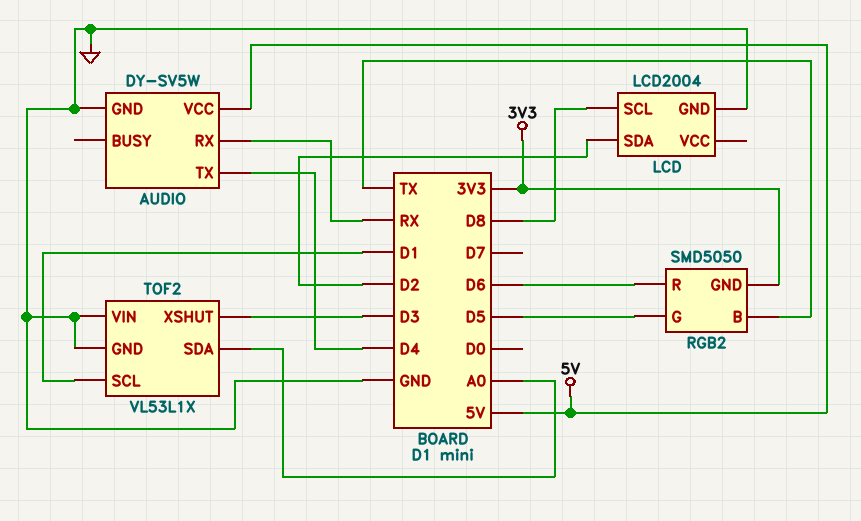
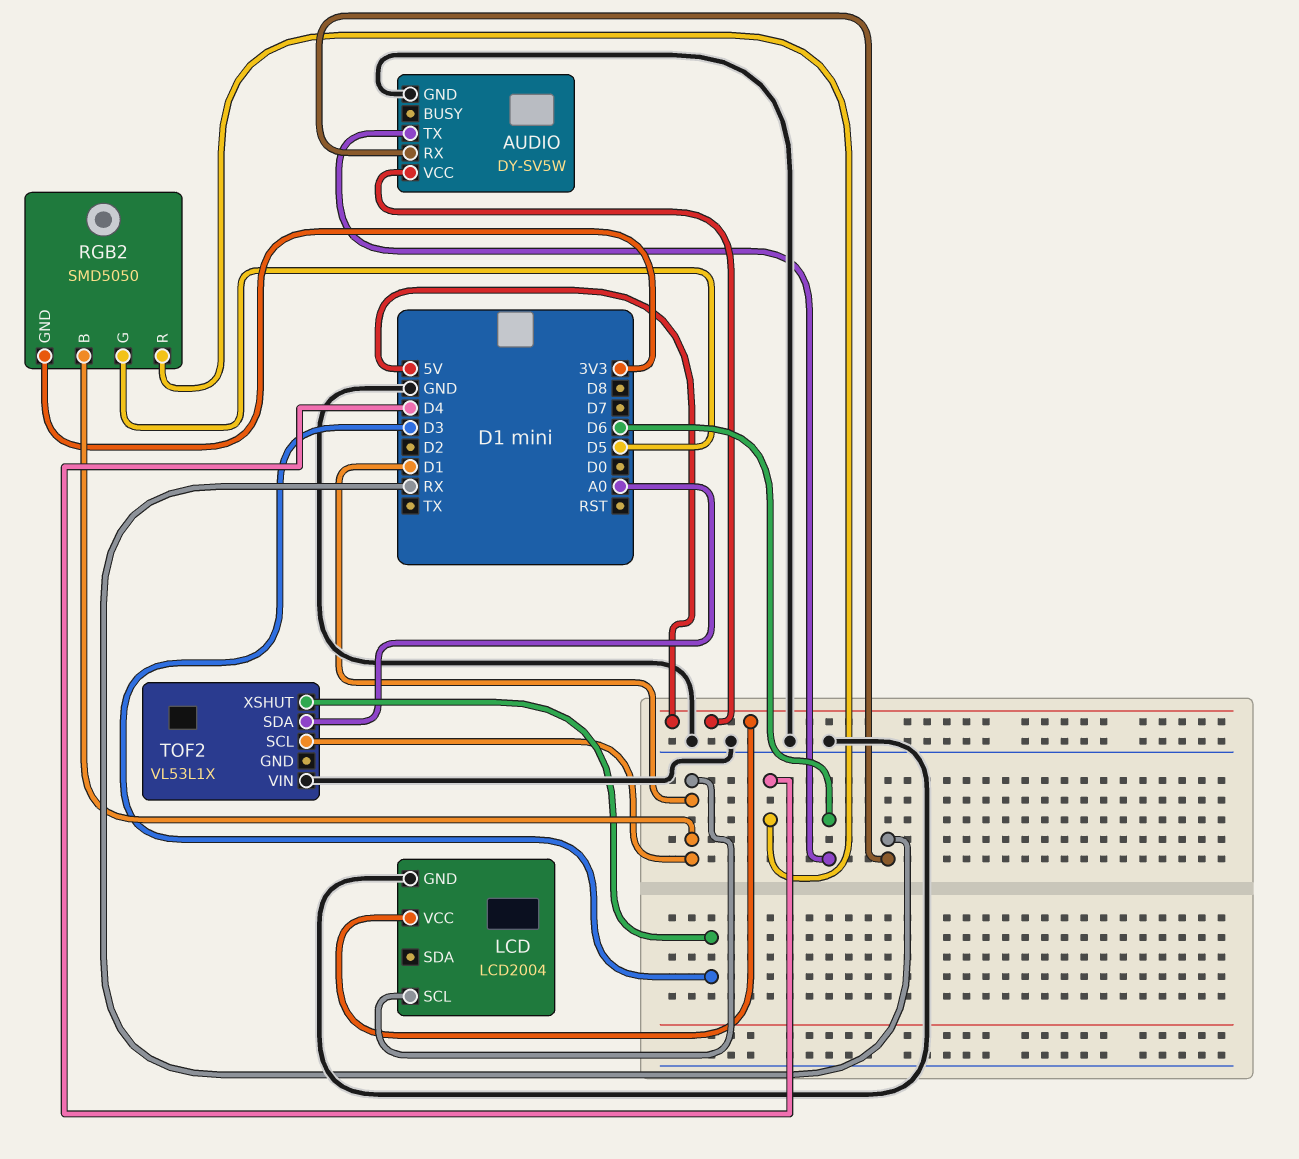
AUDIO pin TX: D4 -> D6
LCD pin SCL: D8 -> D1
LCD pin SDA: D2 -> none
LCD pin VCC: none -> 5V
RGB2 pin B: TX -> D1
RGB2 pin R: D6 -> D4
TOF2 pin GND: GND -> none

